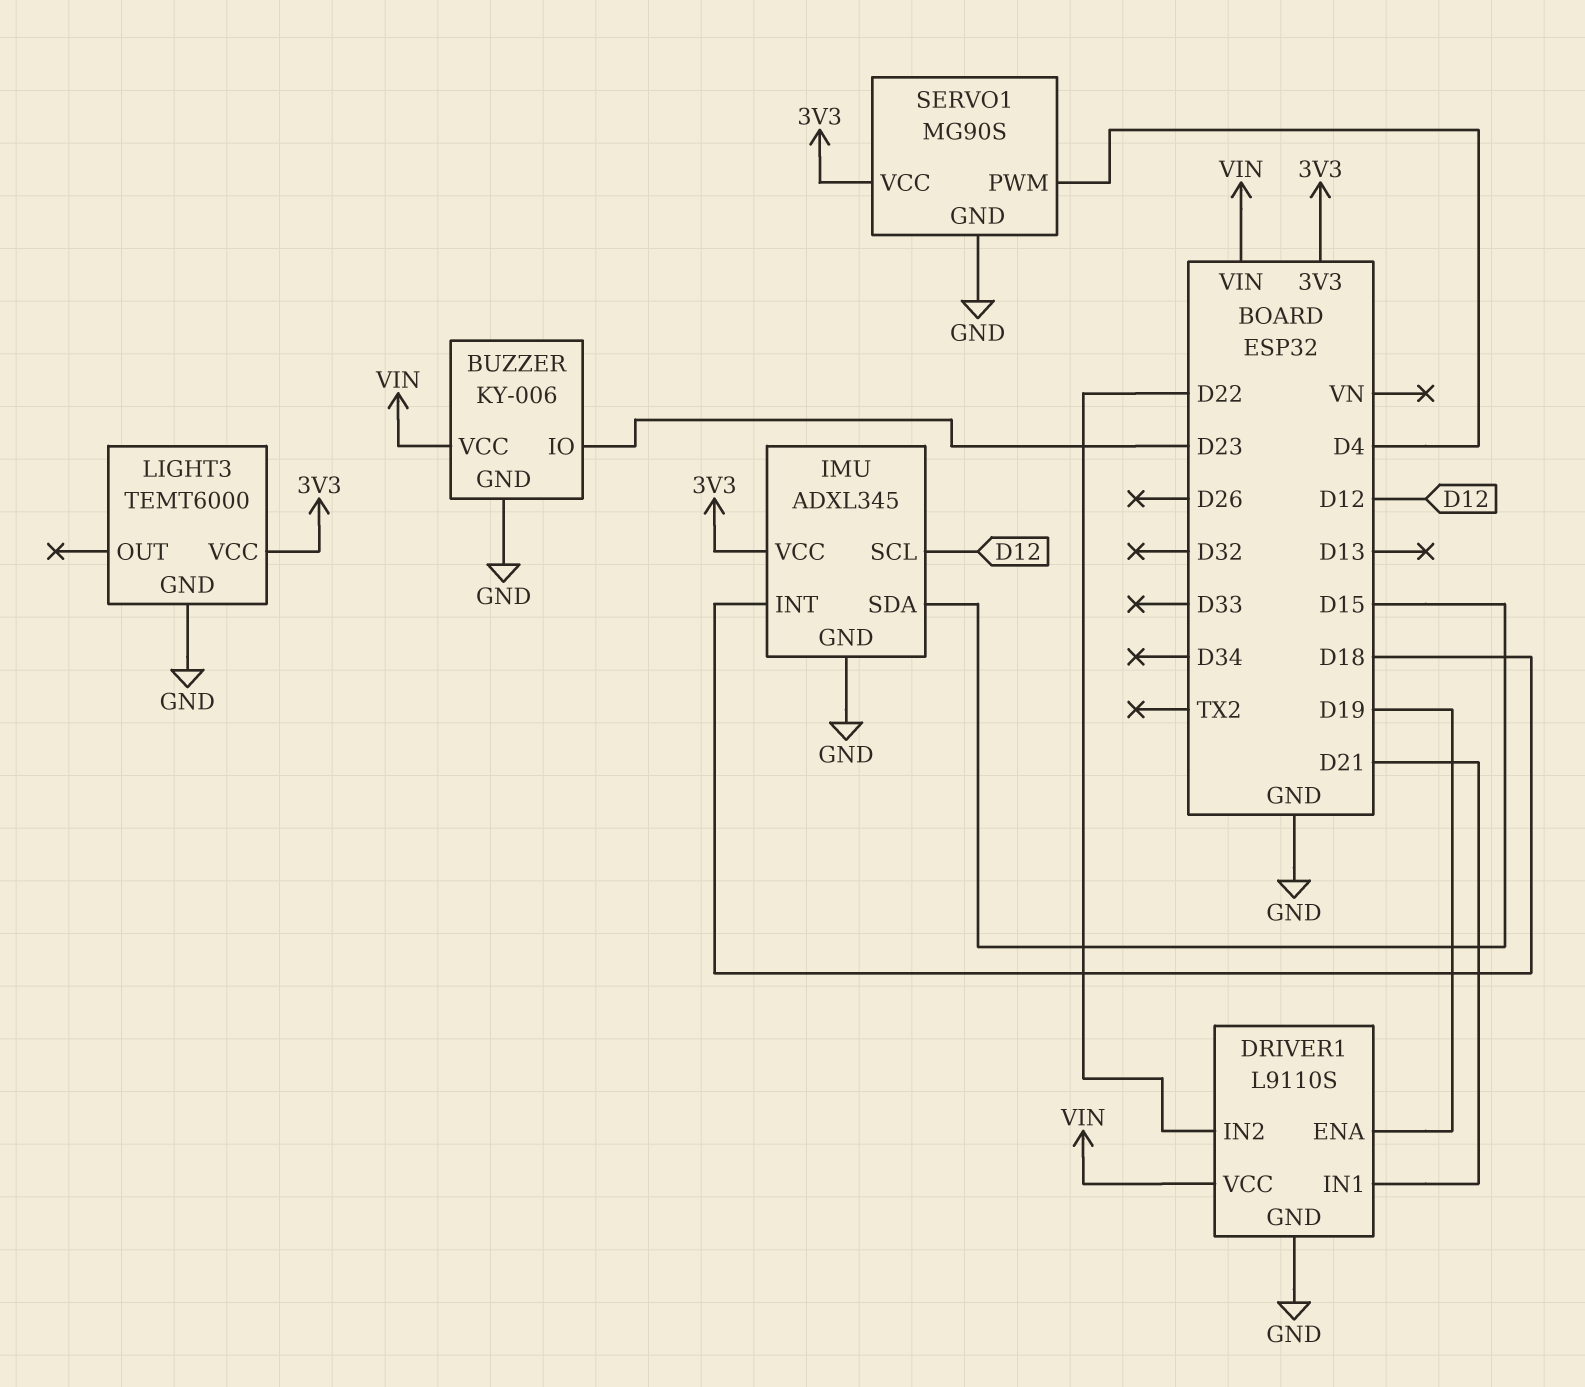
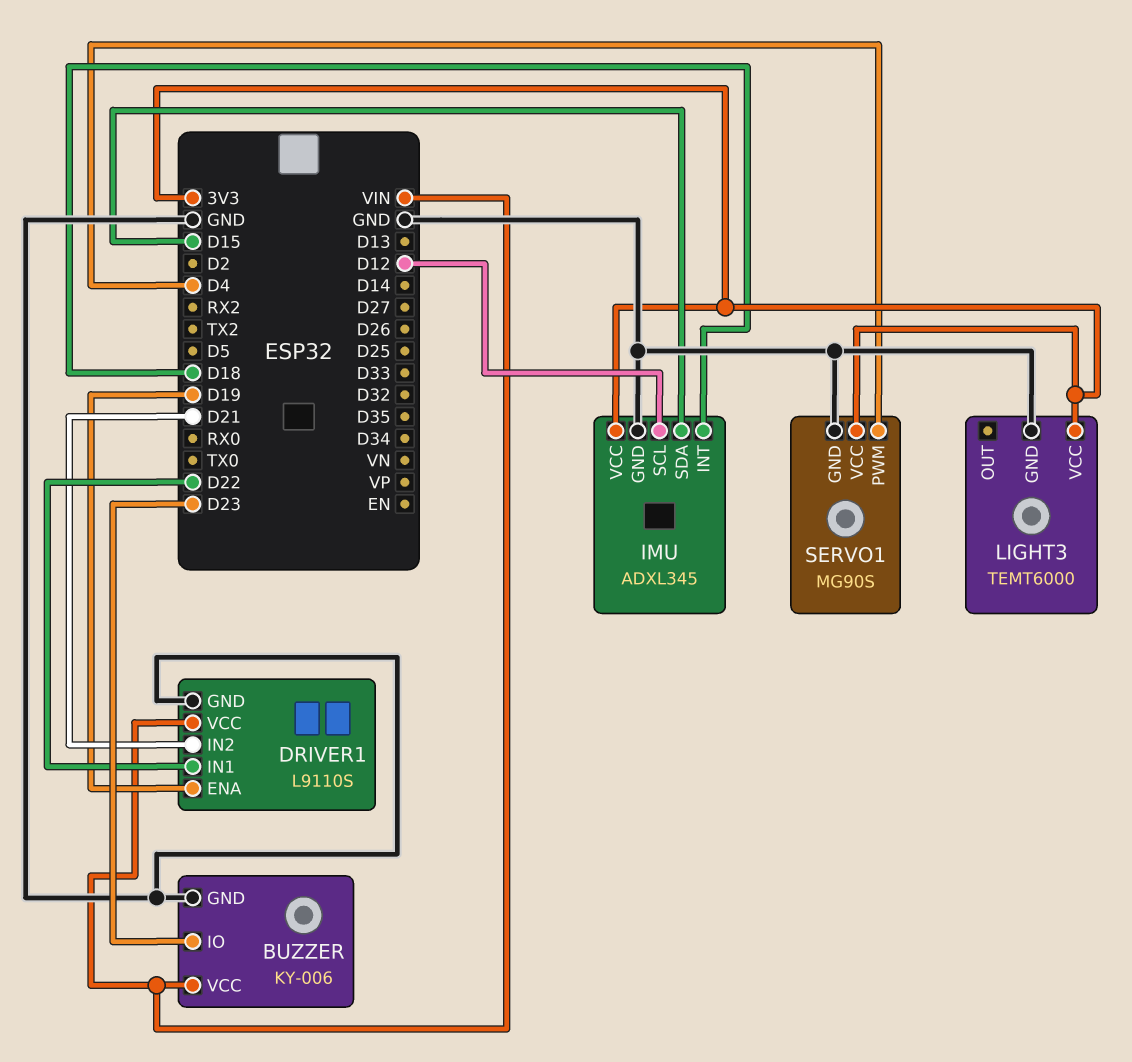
DRIVER1 pin IN1: D21 -> D22
DRIVER1 pin IN2: D22 -> D21

